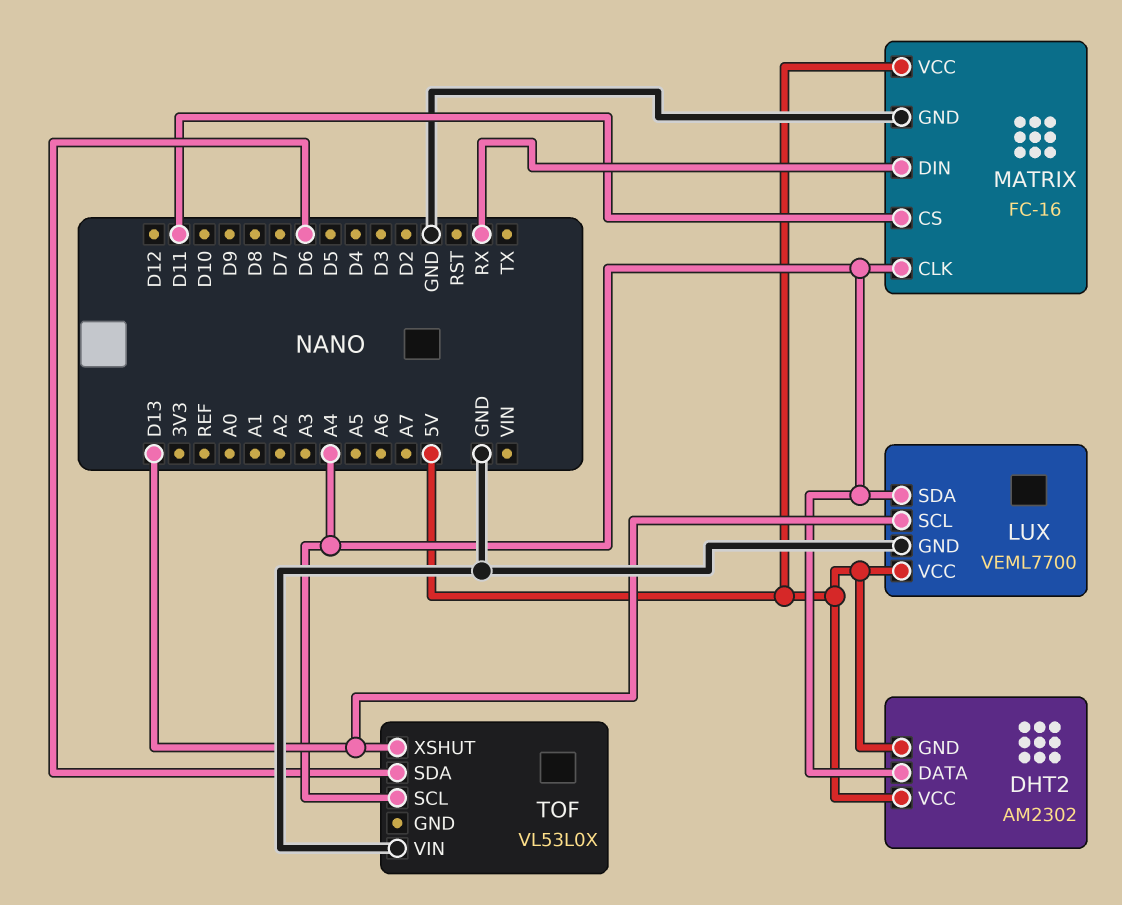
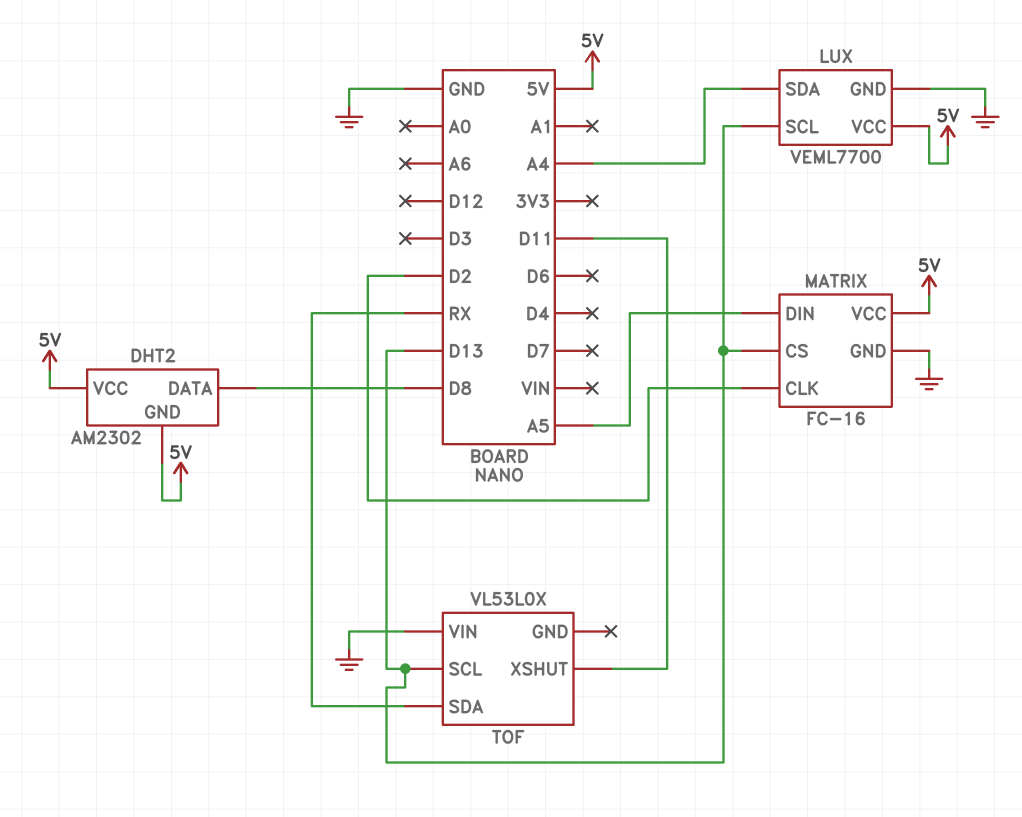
DHT2 pin DATA: A4 -> D8
MATRIX pin CLK: A4 -> D2
MATRIX pin CS: D11 -> D13
MATRIX pin DIN: RX -> A5
TOF pin SCL: A4 -> D13
TOF pin SDA: D6 -> RX
TOF pin XSHUT: D13 -> D11

